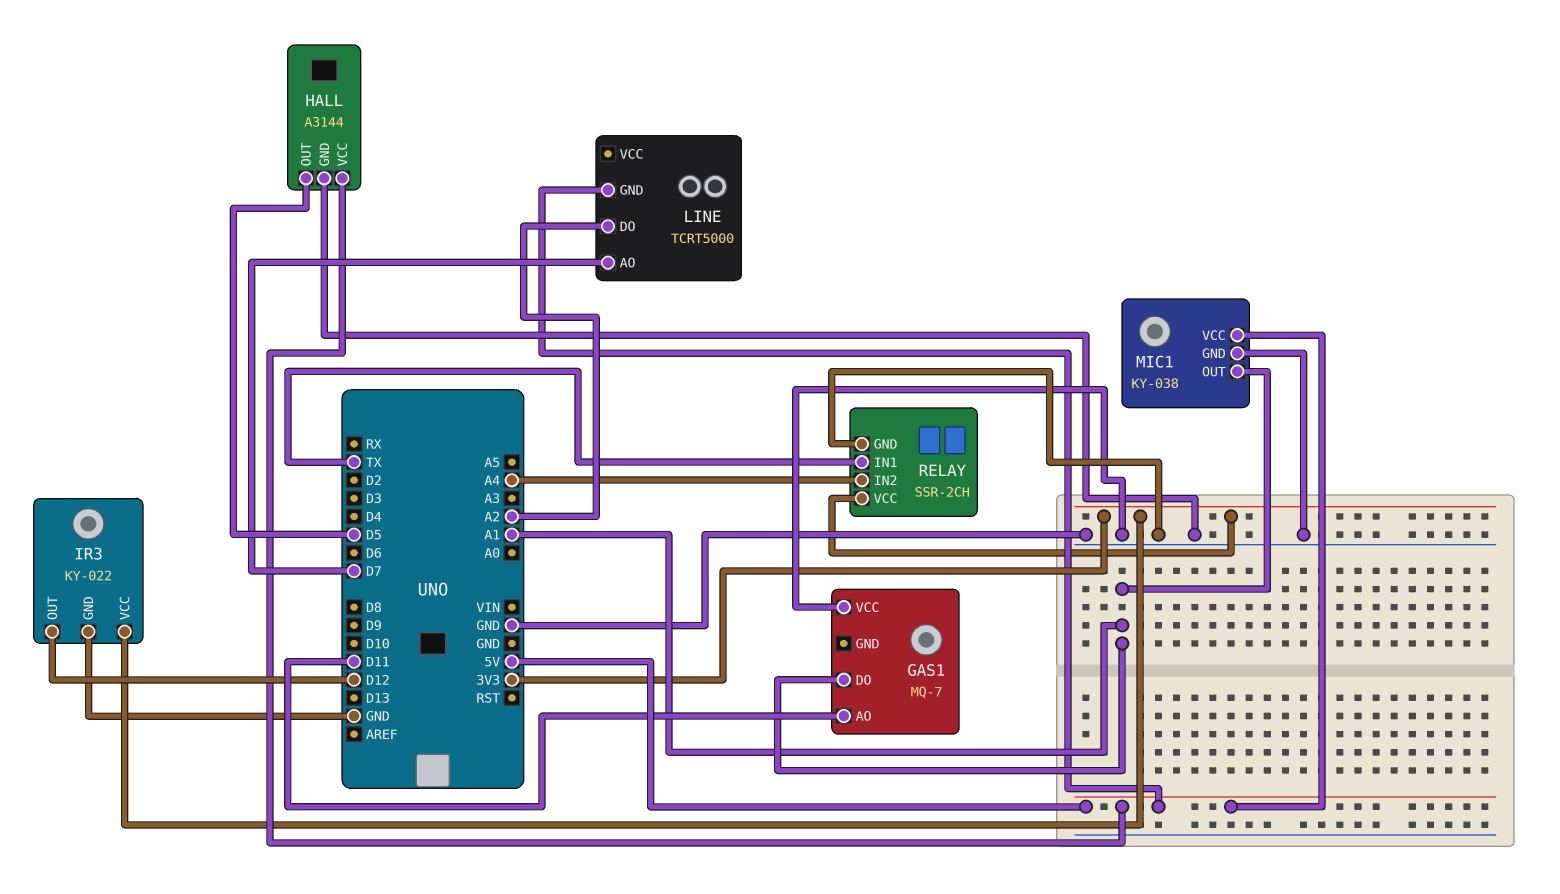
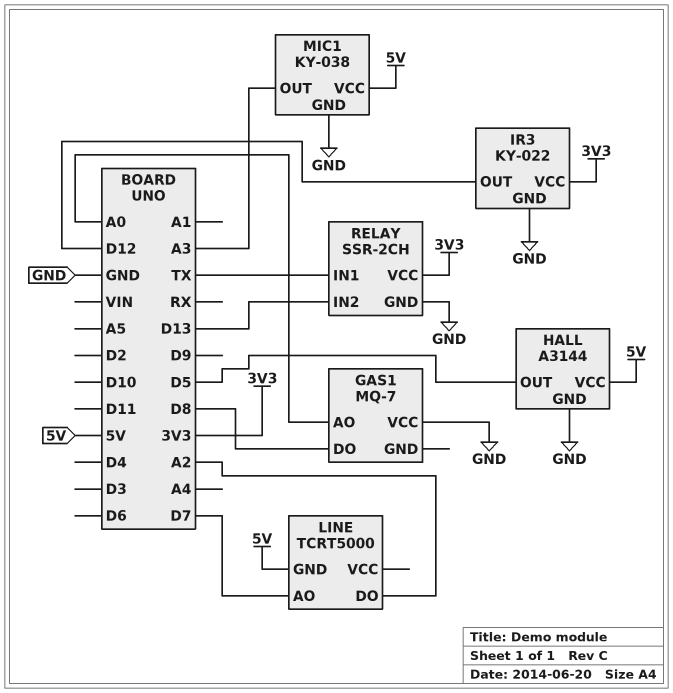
GAS1 pin AO: D11 -> A0
GAS1 pin DO: A1 -> D8
MIC1 pin OUT: A1 -> A3
RELAY pin IN2: A4 -> D13

